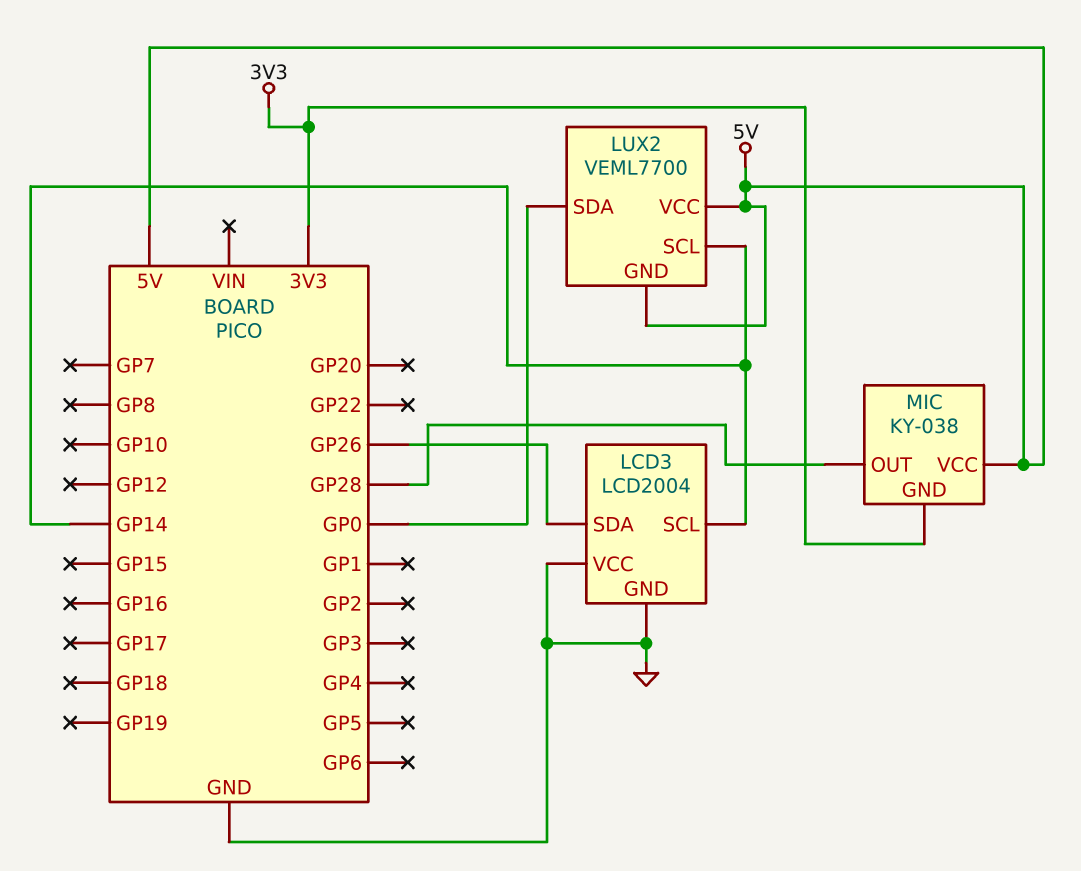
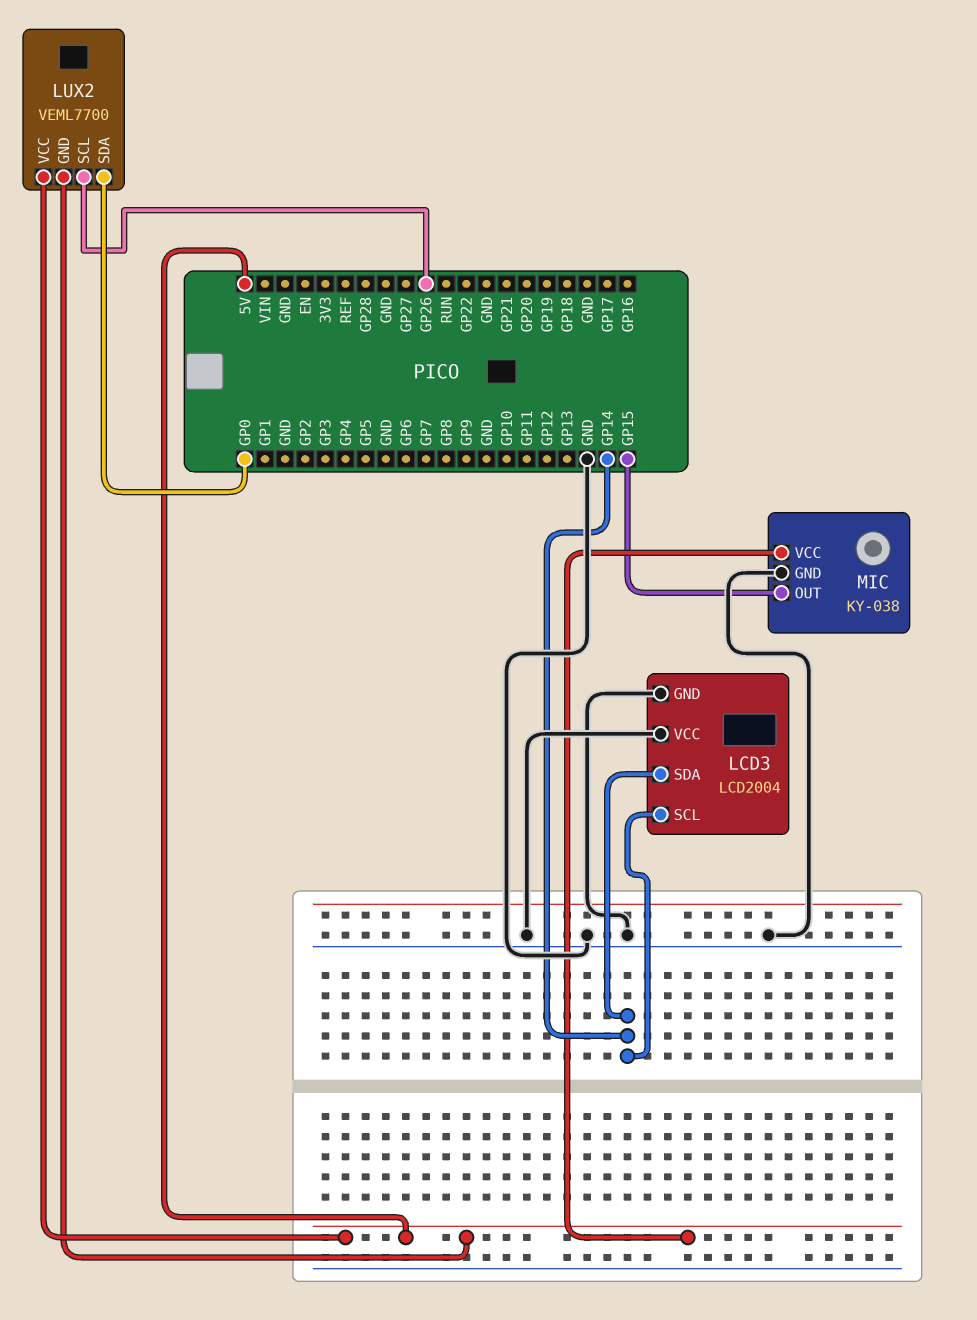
LCD3 pin SDA: GP26 -> GP14
LUX2 pin SCL: GP14 -> GP26
MIC pin GND: 3V3 -> GND
MIC pin OUT: GP28 -> GP15

